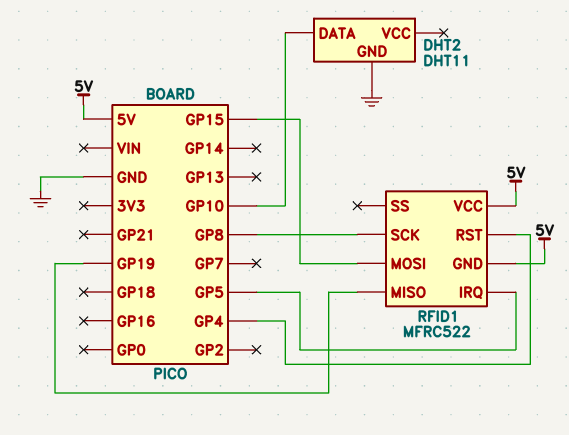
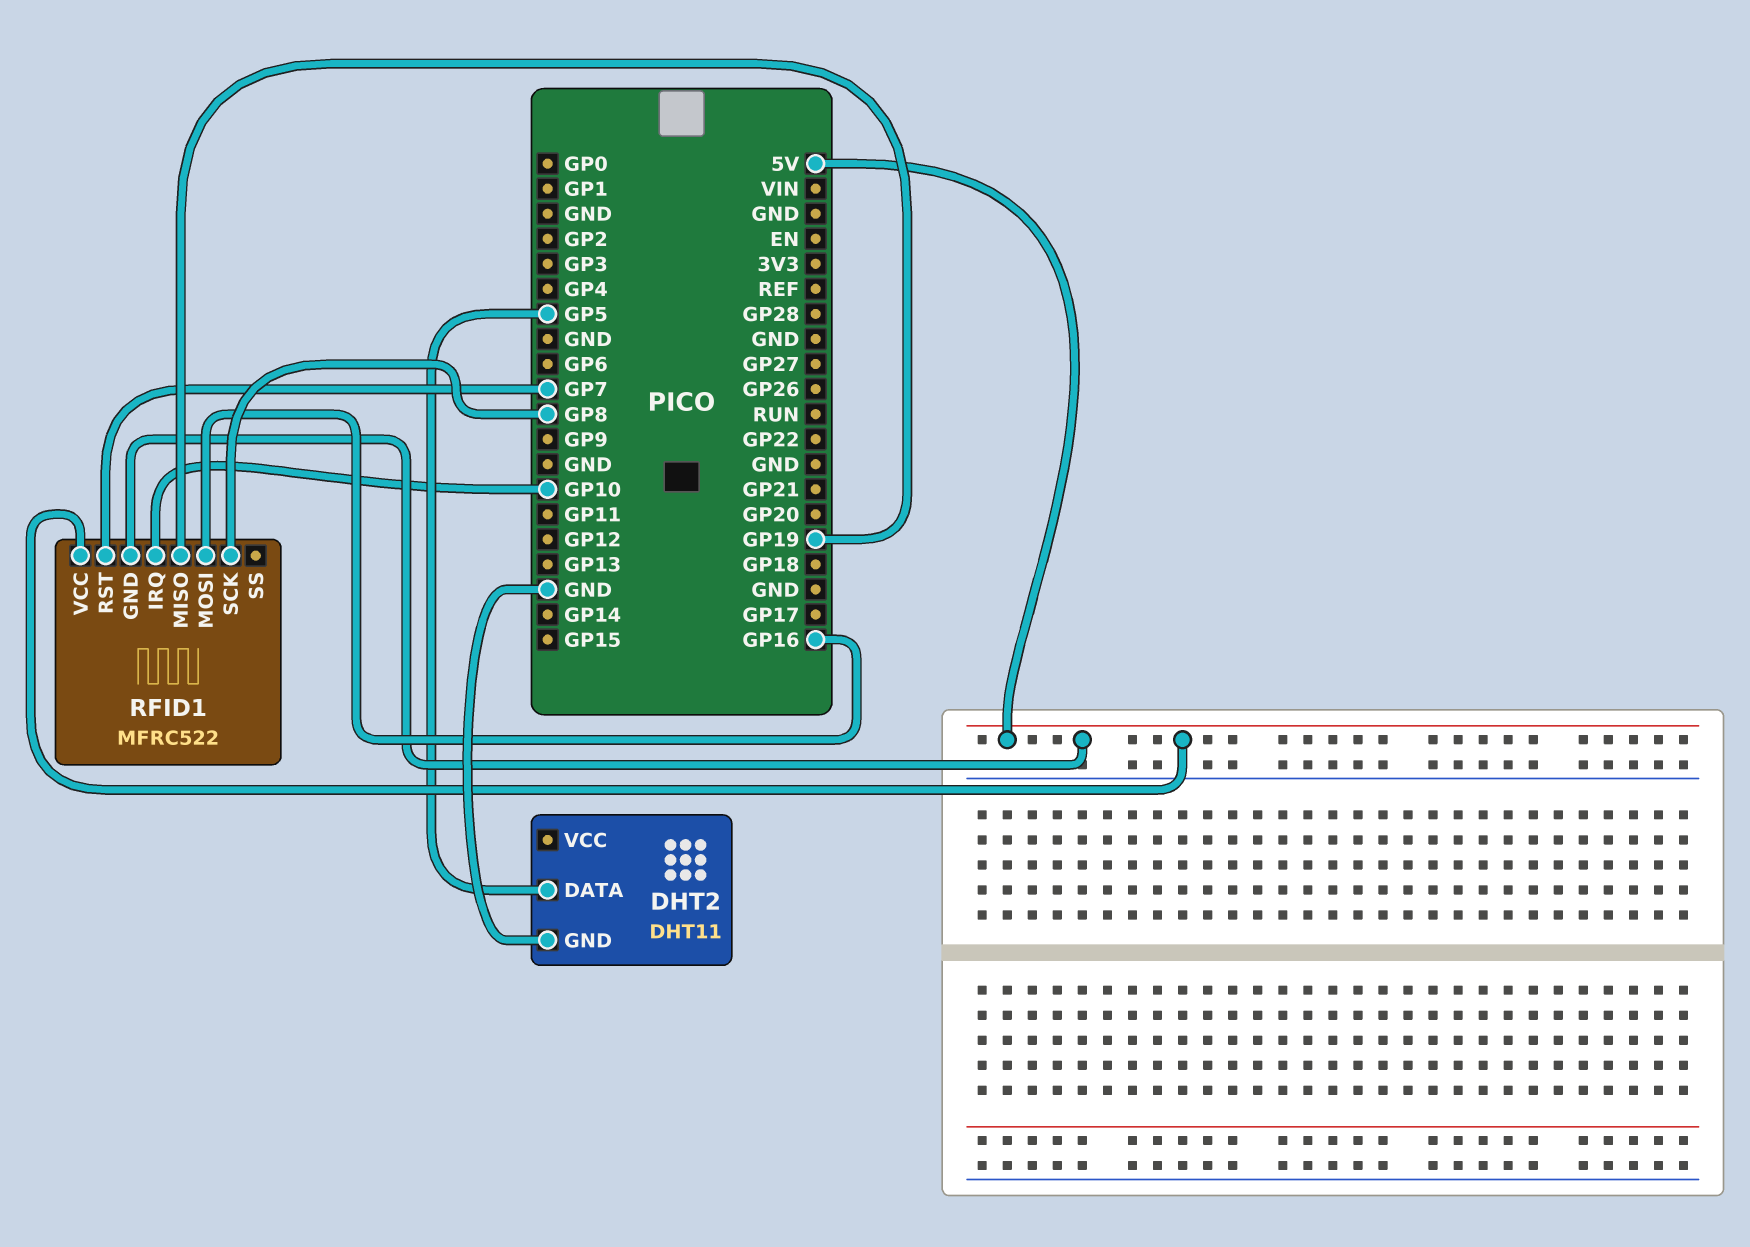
DHT2 pin DATA: GP10 -> GP5
RFID1 pin IRQ: GP5 -> GP10
RFID1 pin MOSI: GP15 -> GP16
RFID1 pin RST: GP4 -> GP7

